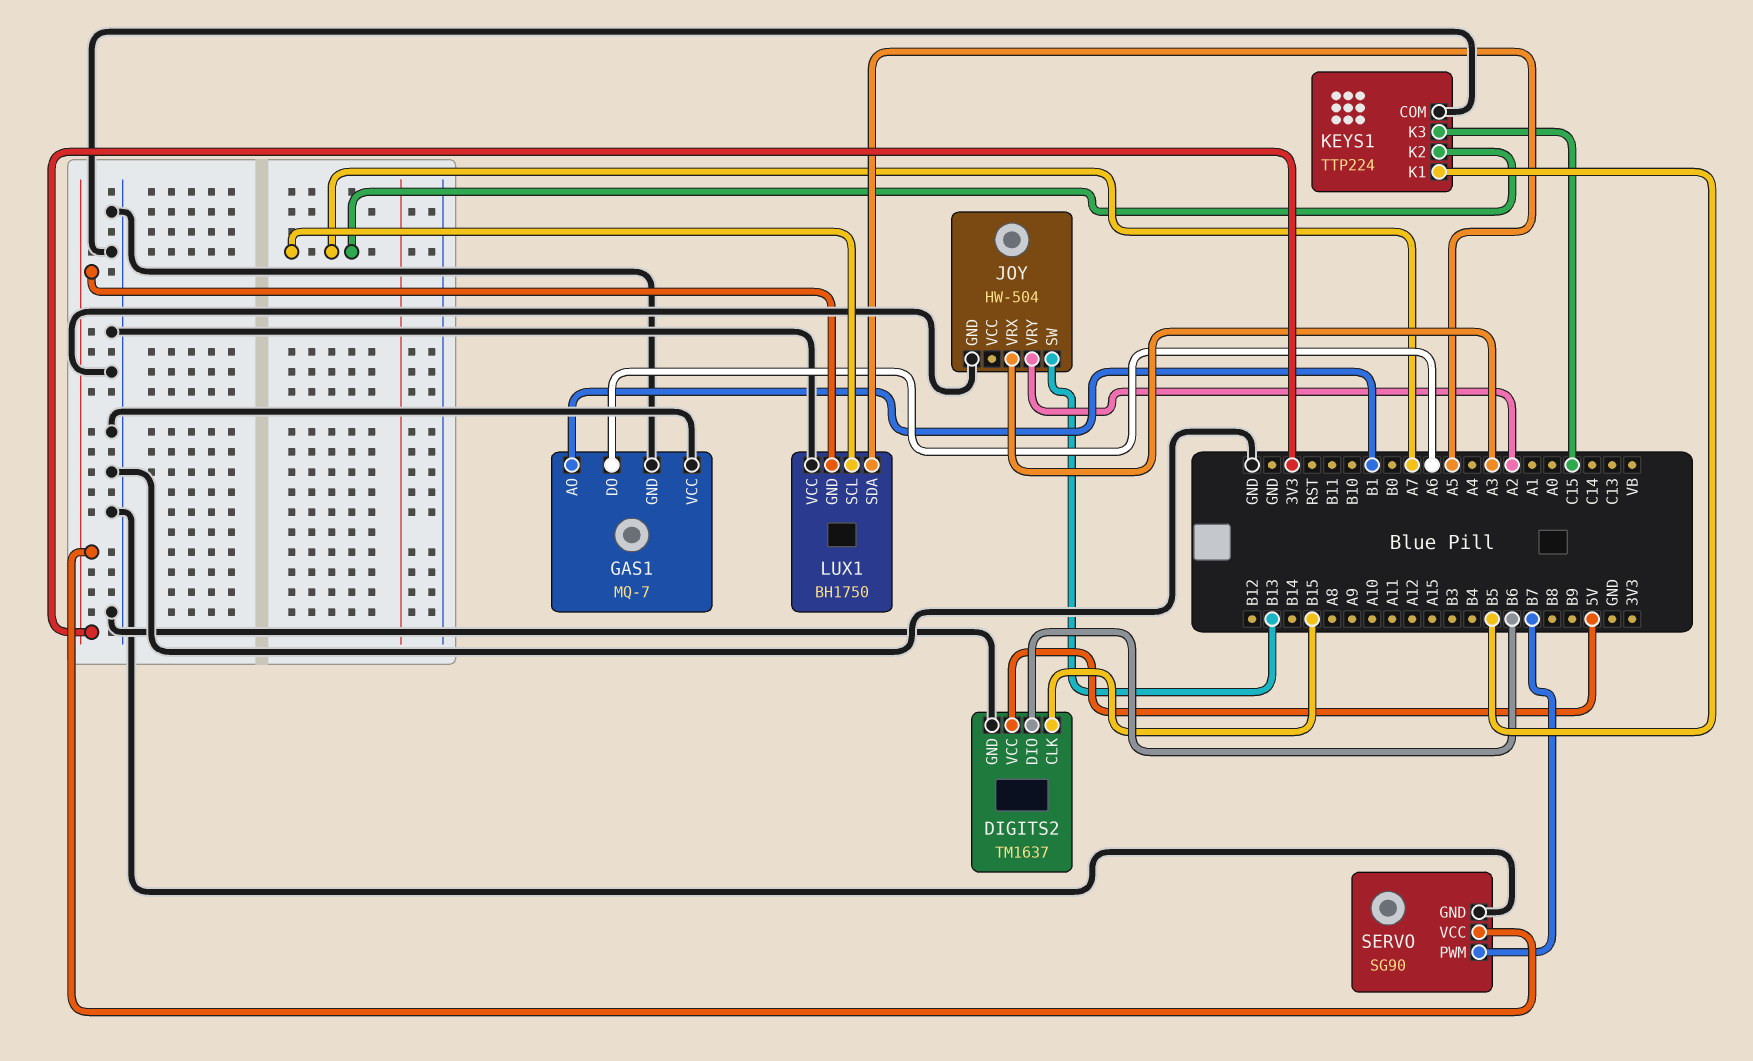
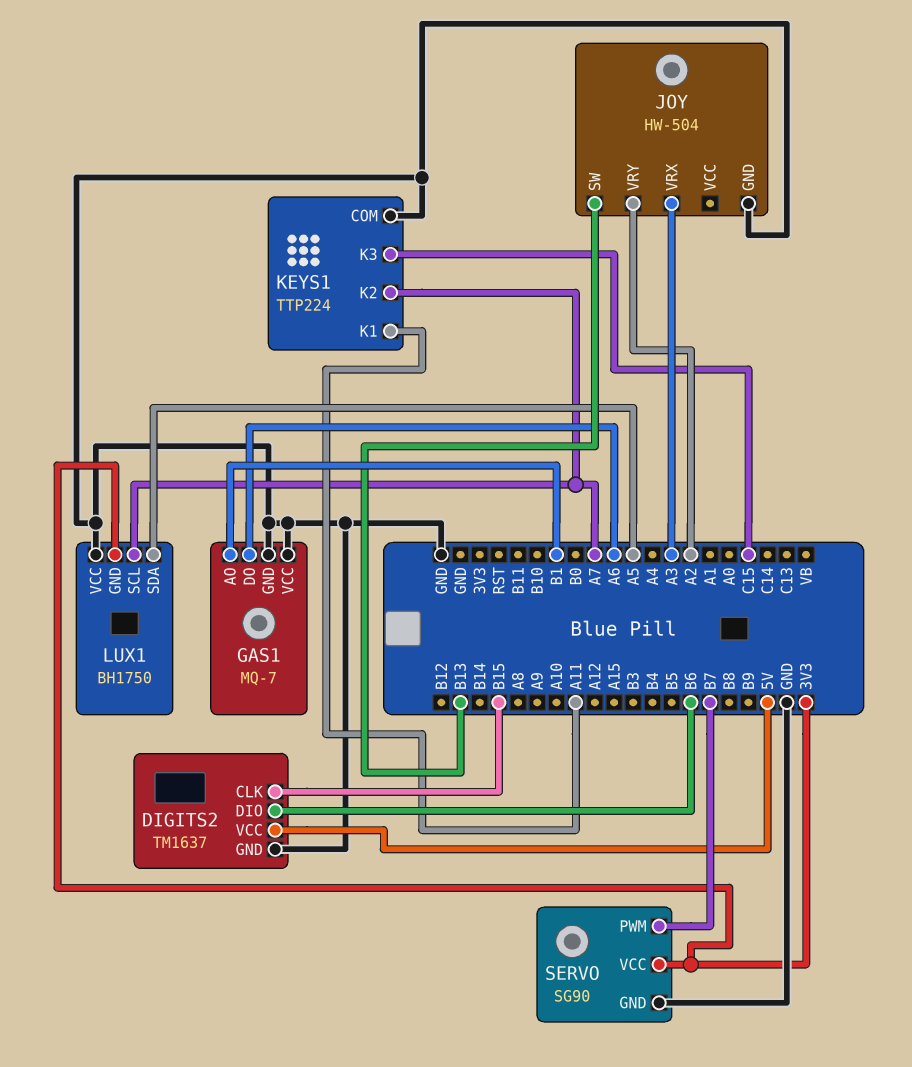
KEYS1 pin K1: B5 -> A11

